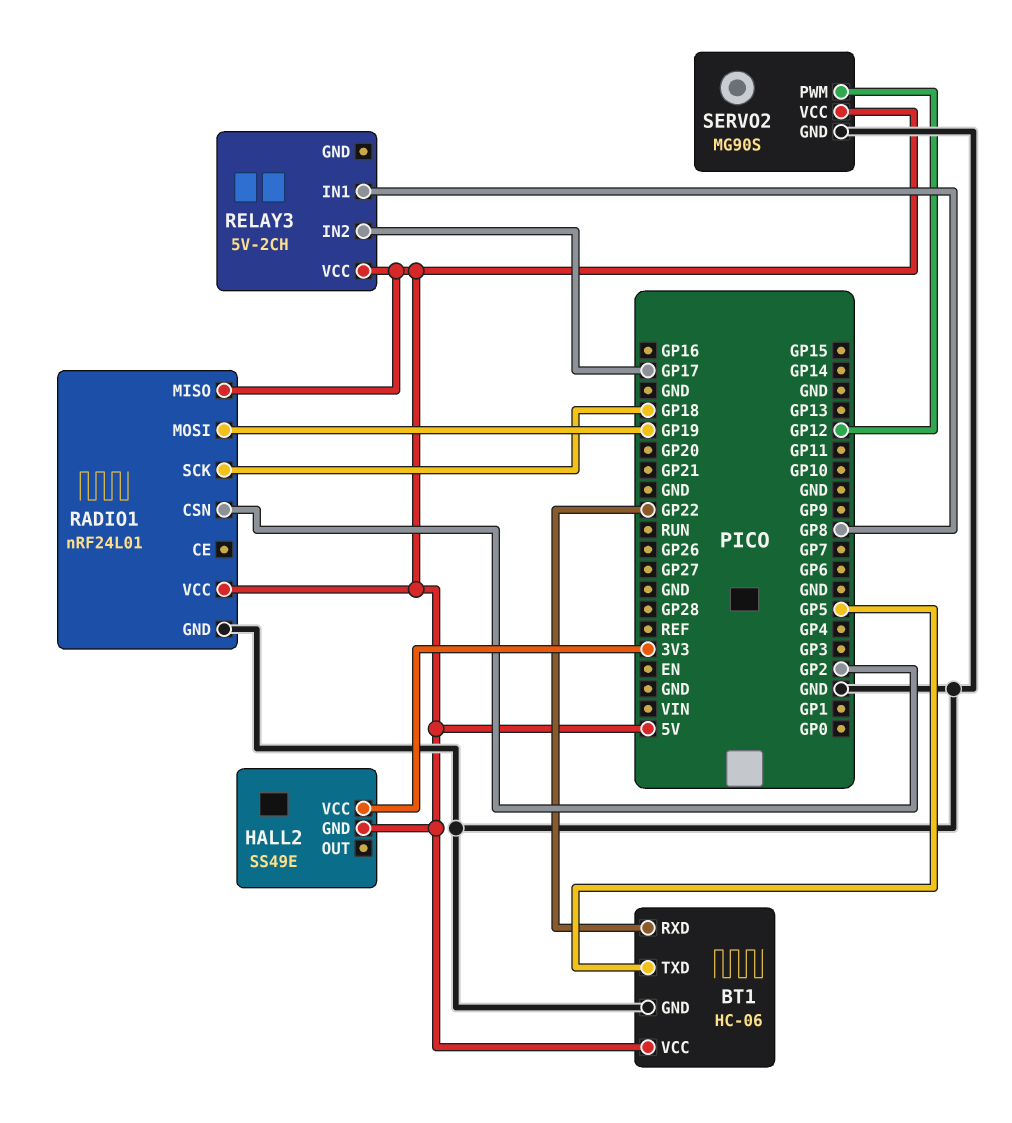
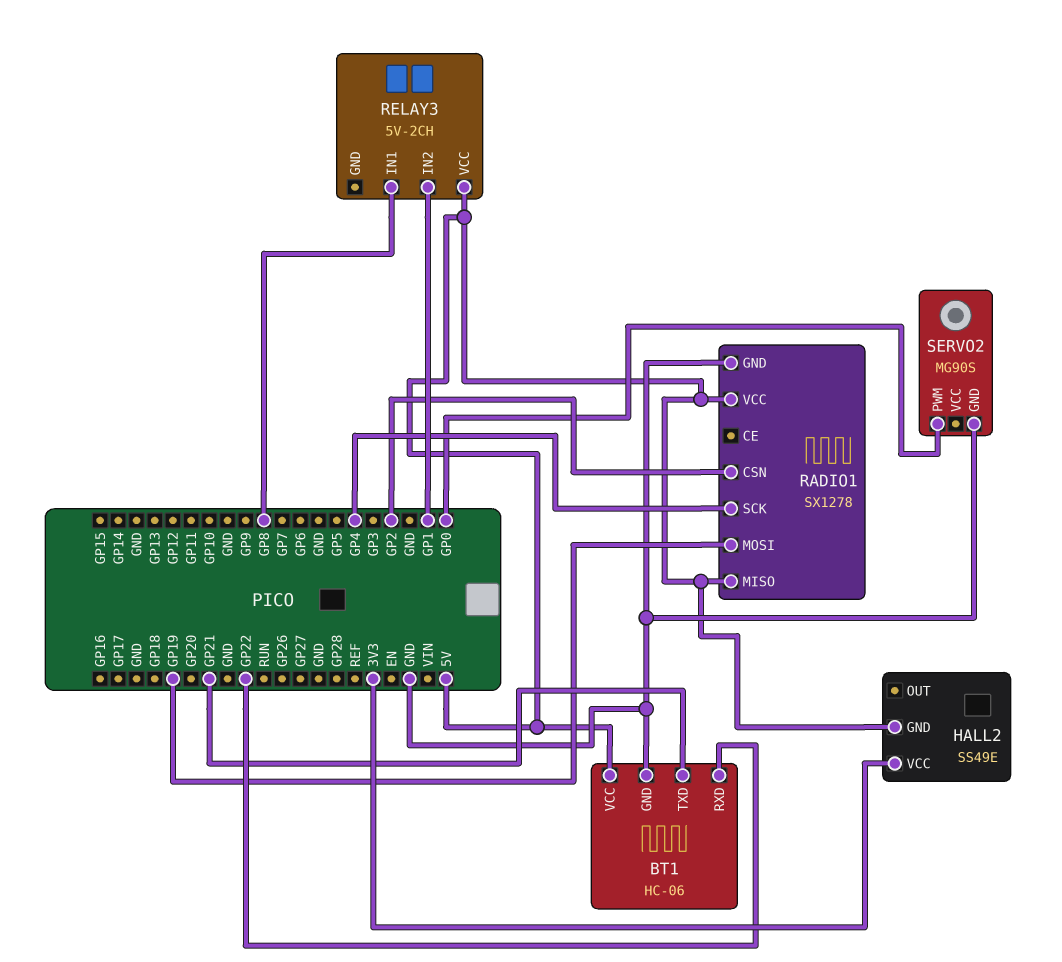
BT1 pin TXD: GP5 -> GP21
RADIO1: nRF24L01 -> SX1278
RADIO1 pin SCK: GP18 -> GP4
RELAY3 pin IN2: GP17 -> GP1
SERVO2 pin PWM: GP12 -> GP0
SERVO2 pin VCC: 5V -> none

